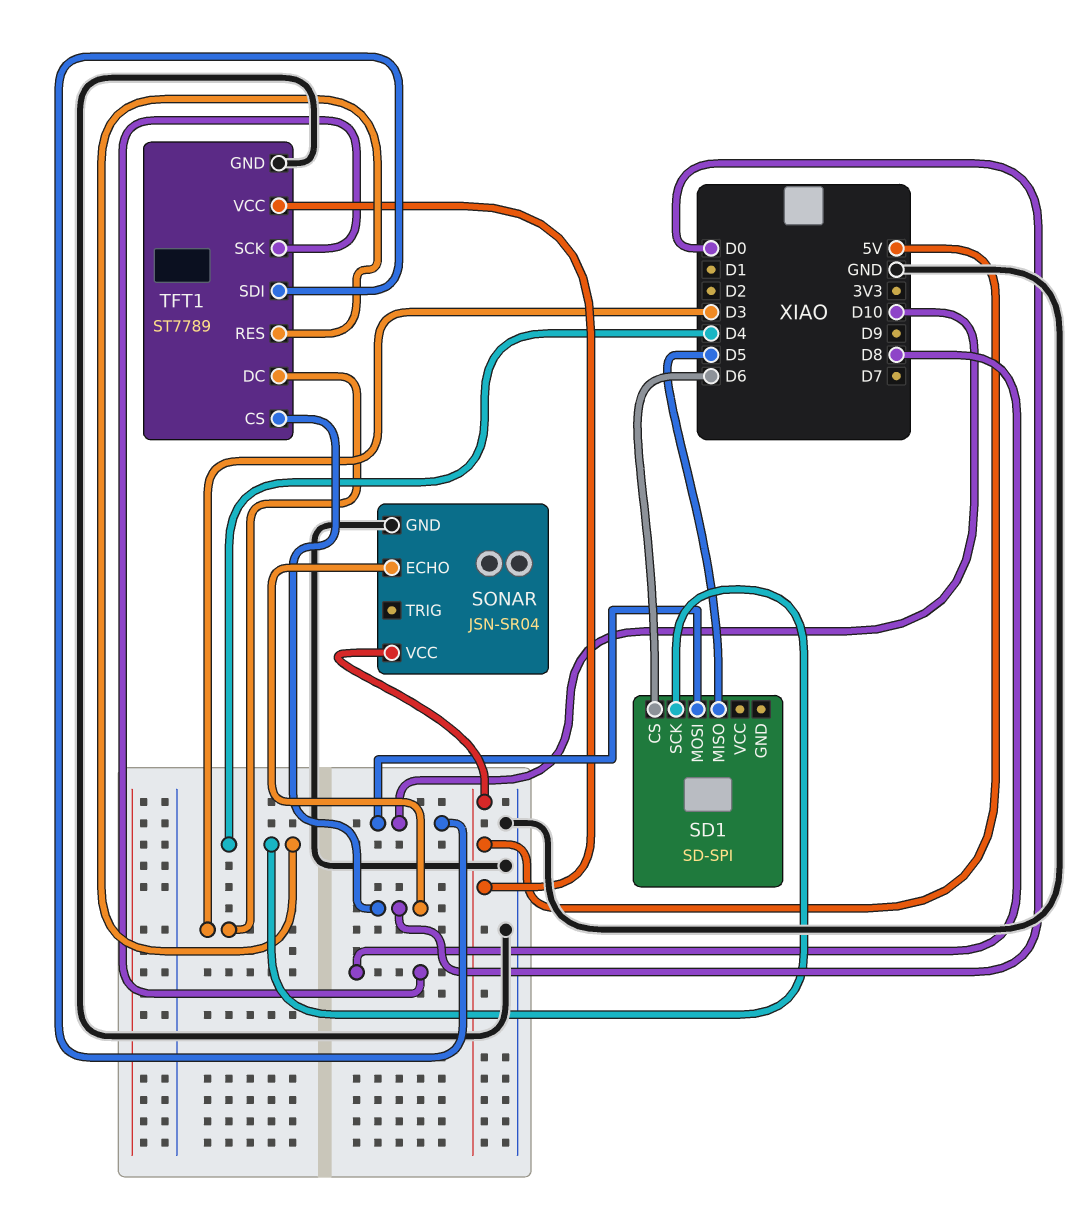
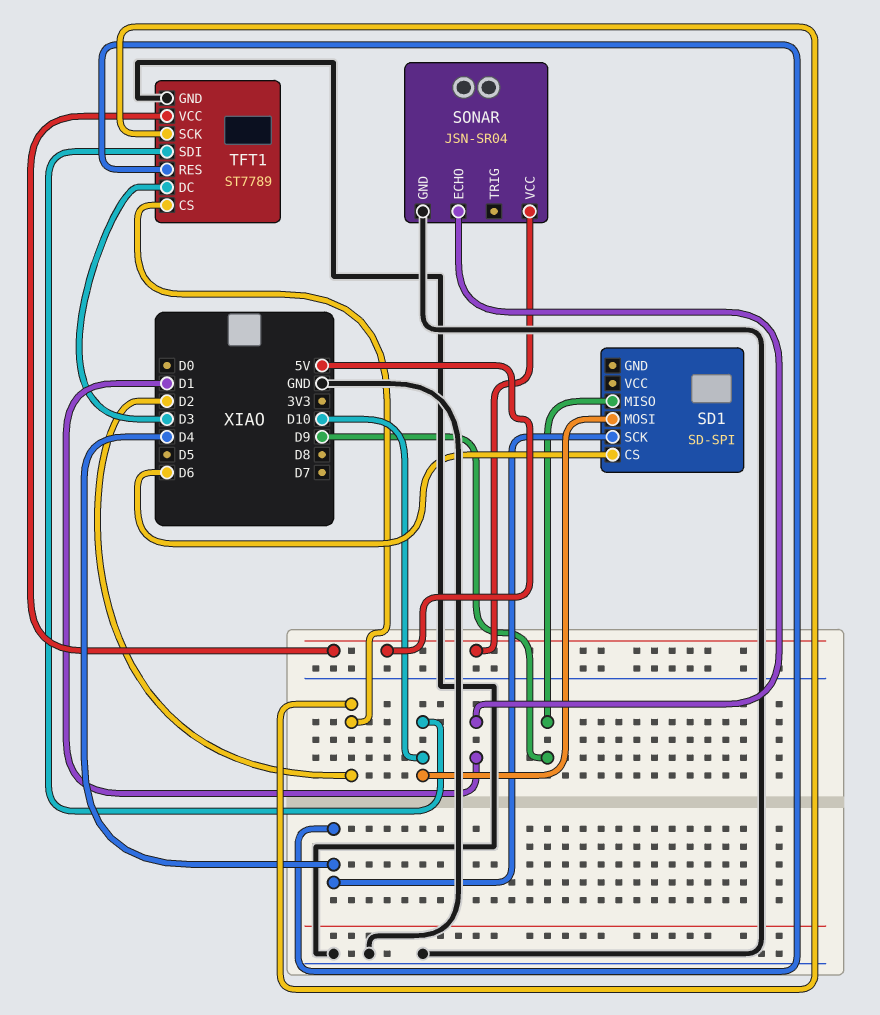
SD1 pin MISO: D5 -> D9
SONAR pin ECHO: D0 -> D1
TFT1 pin CS: D0 -> D2
TFT1 pin SCK: D8 -> D2

